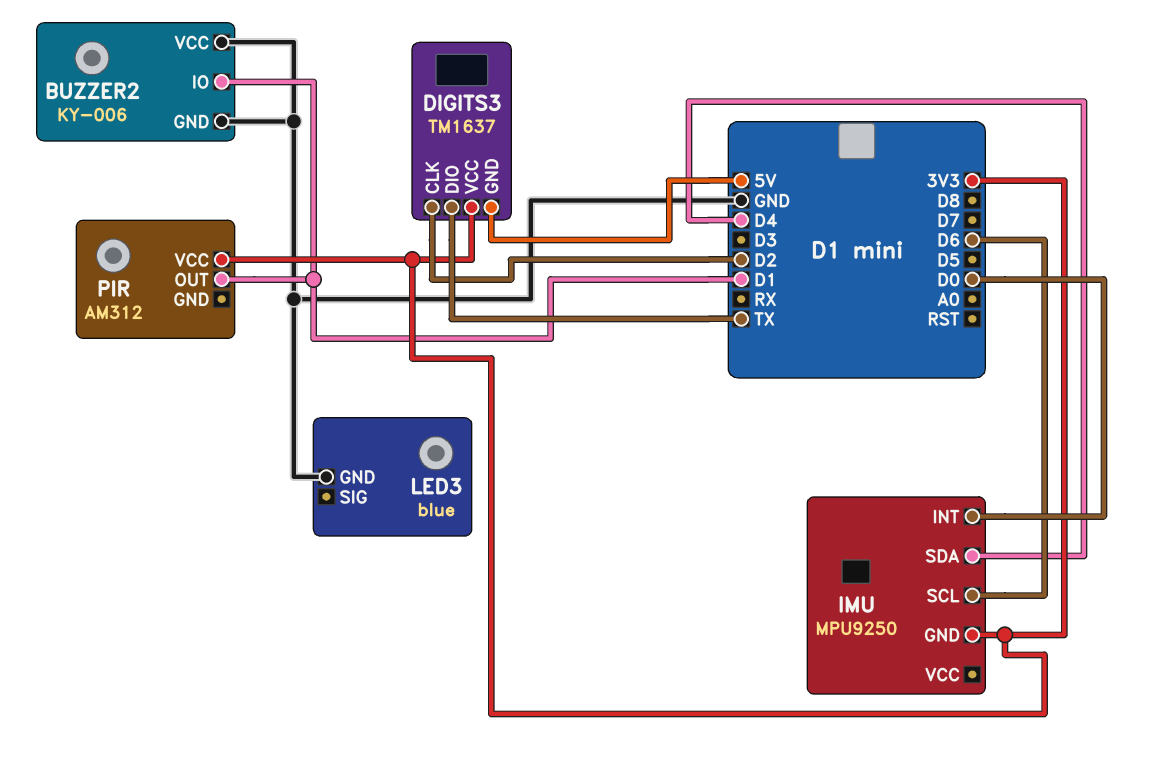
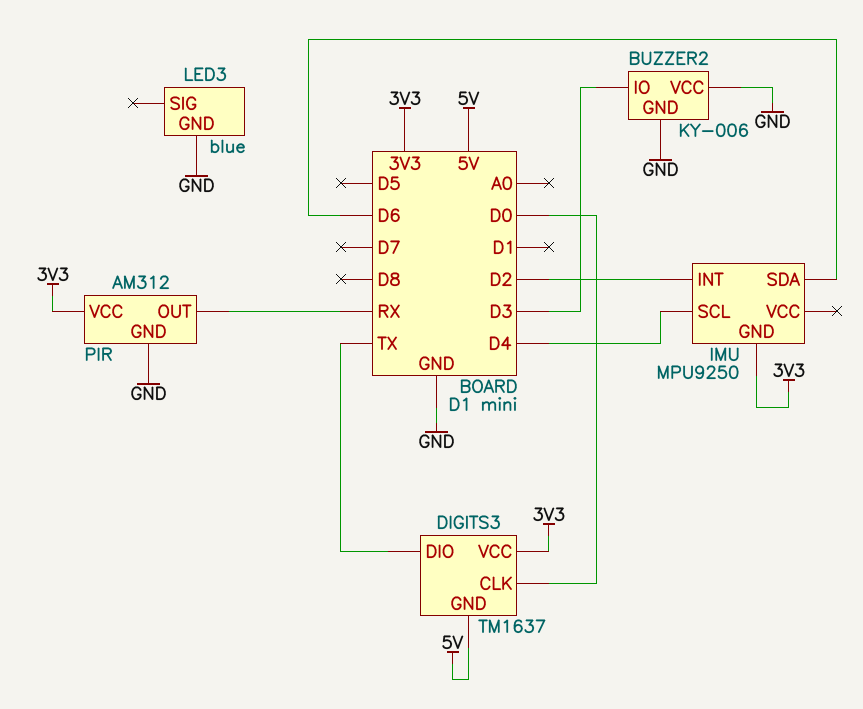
BUZZER2 pin IO: D1 -> D3
DIGITS3 pin CLK: D2 -> D0
IMU pin INT: D0 -> D2
IMU pin SCL: D6 -> D4
IMU pin SDA: D4 -> D6
PIR pin GND: none -> GND
PIR pin OUT: D1 -> RX

